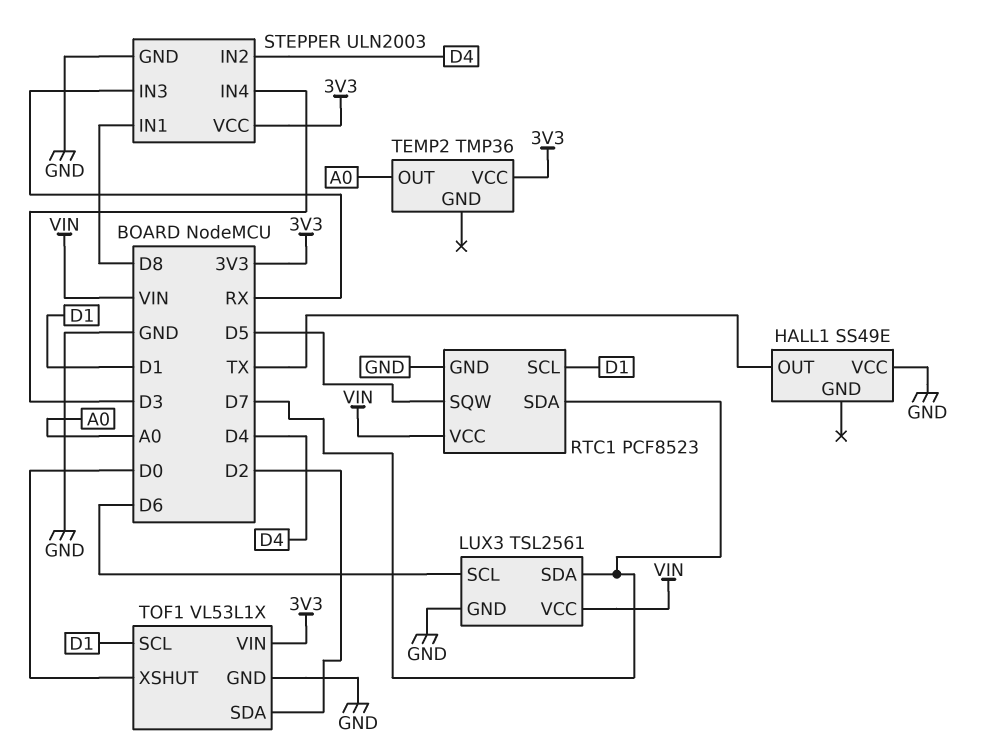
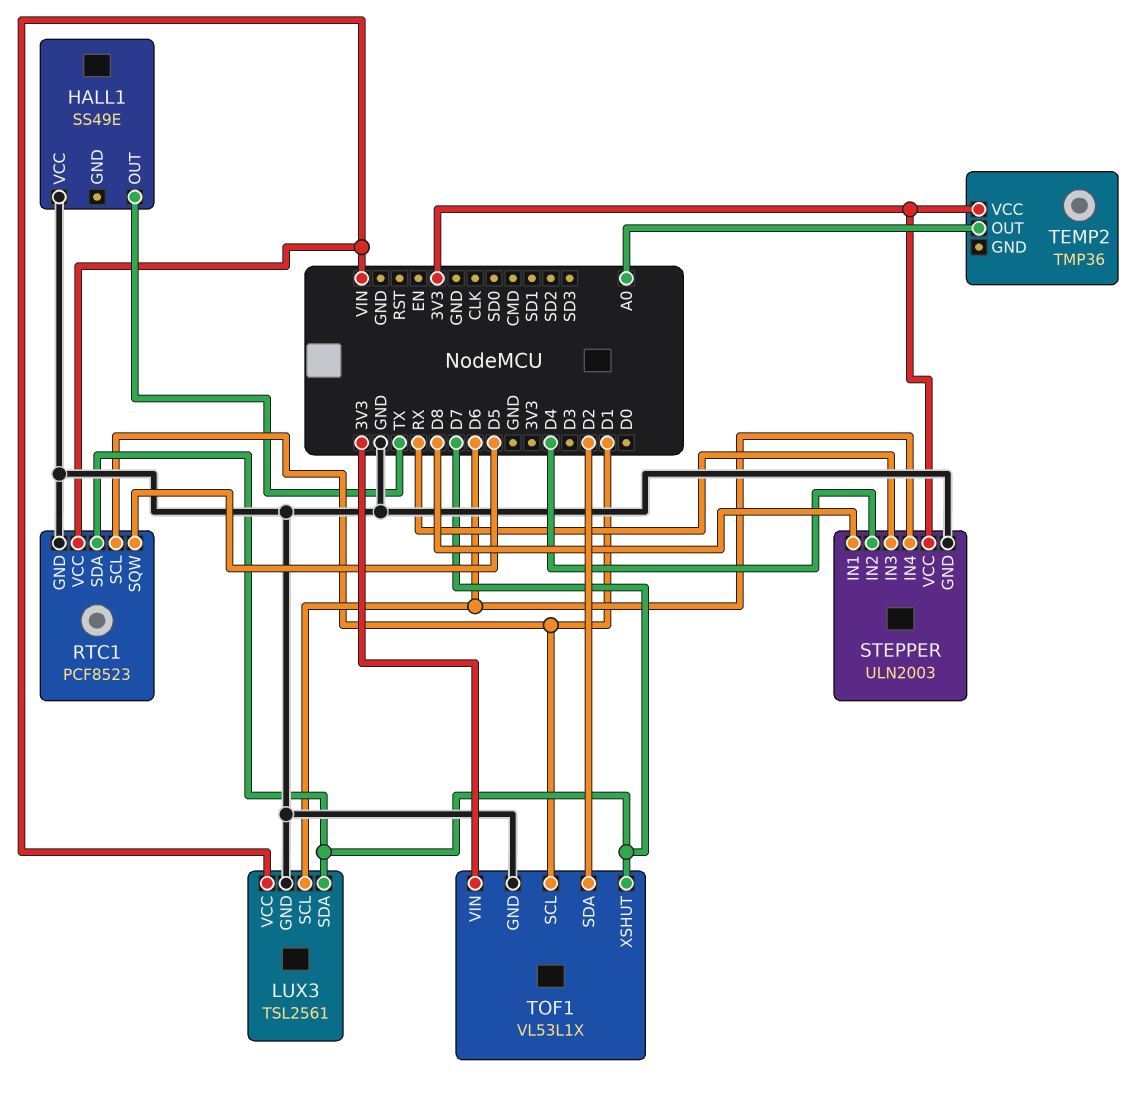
STEPPER pin IN4: D3 -> D6
TOF1 pin XSHUT: D0 -> D7

